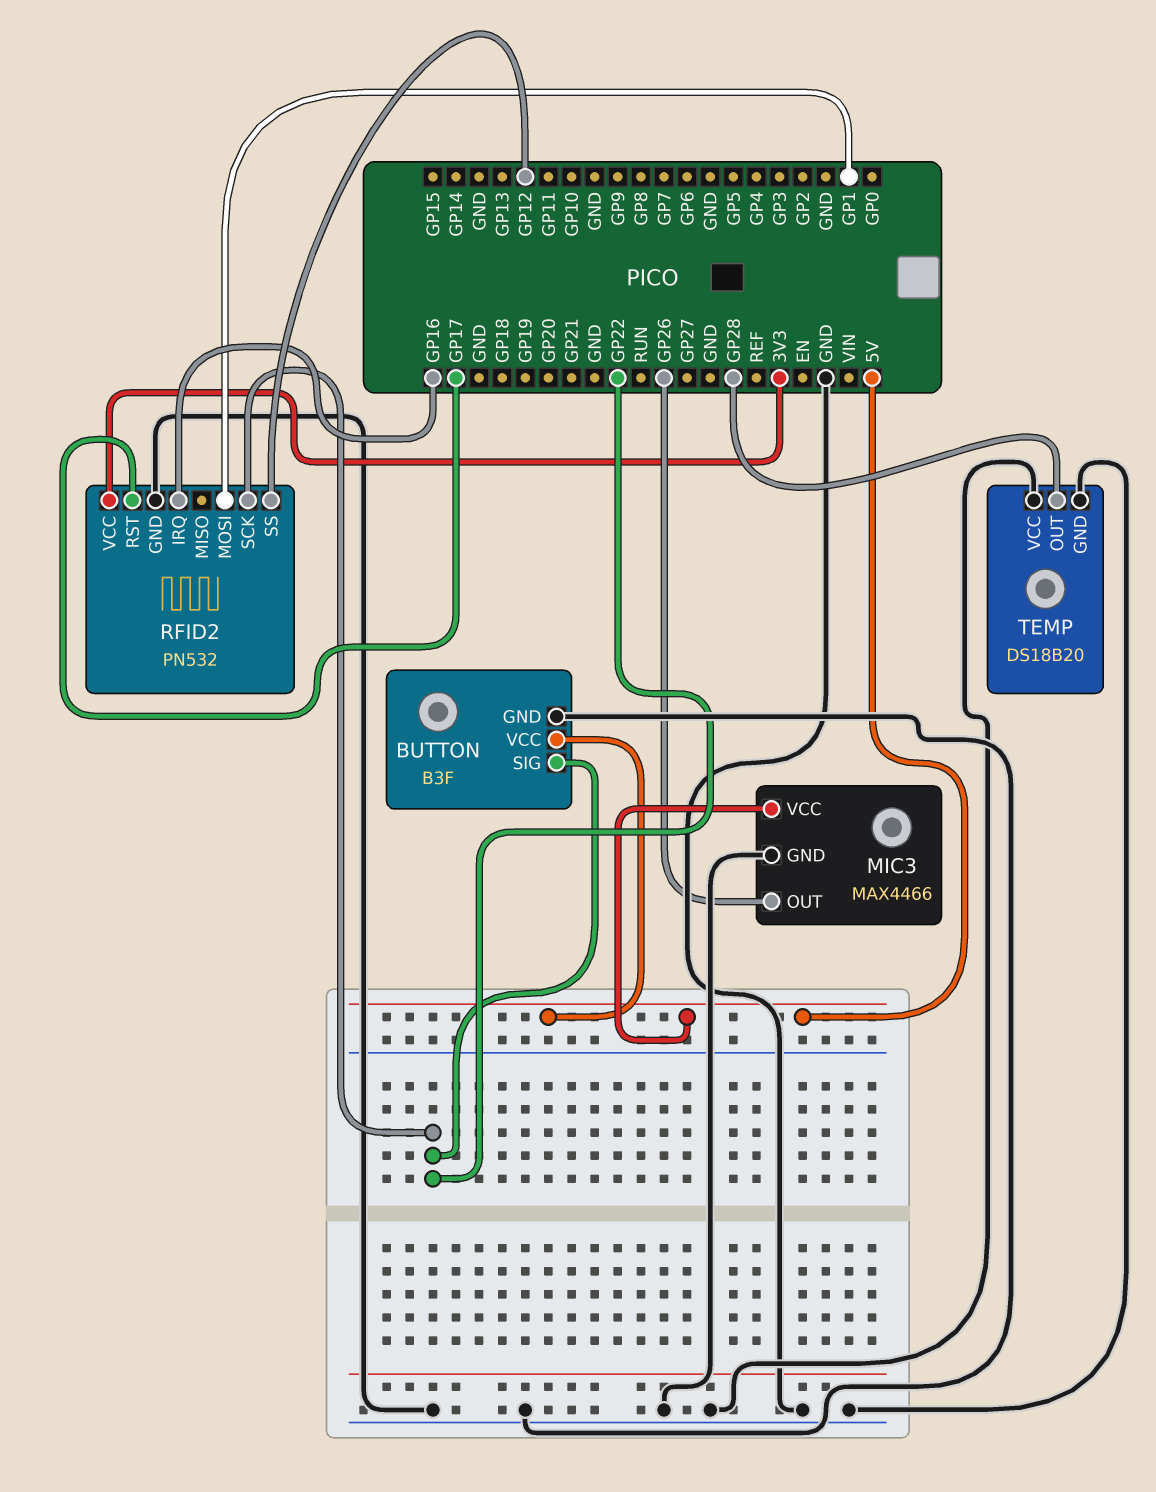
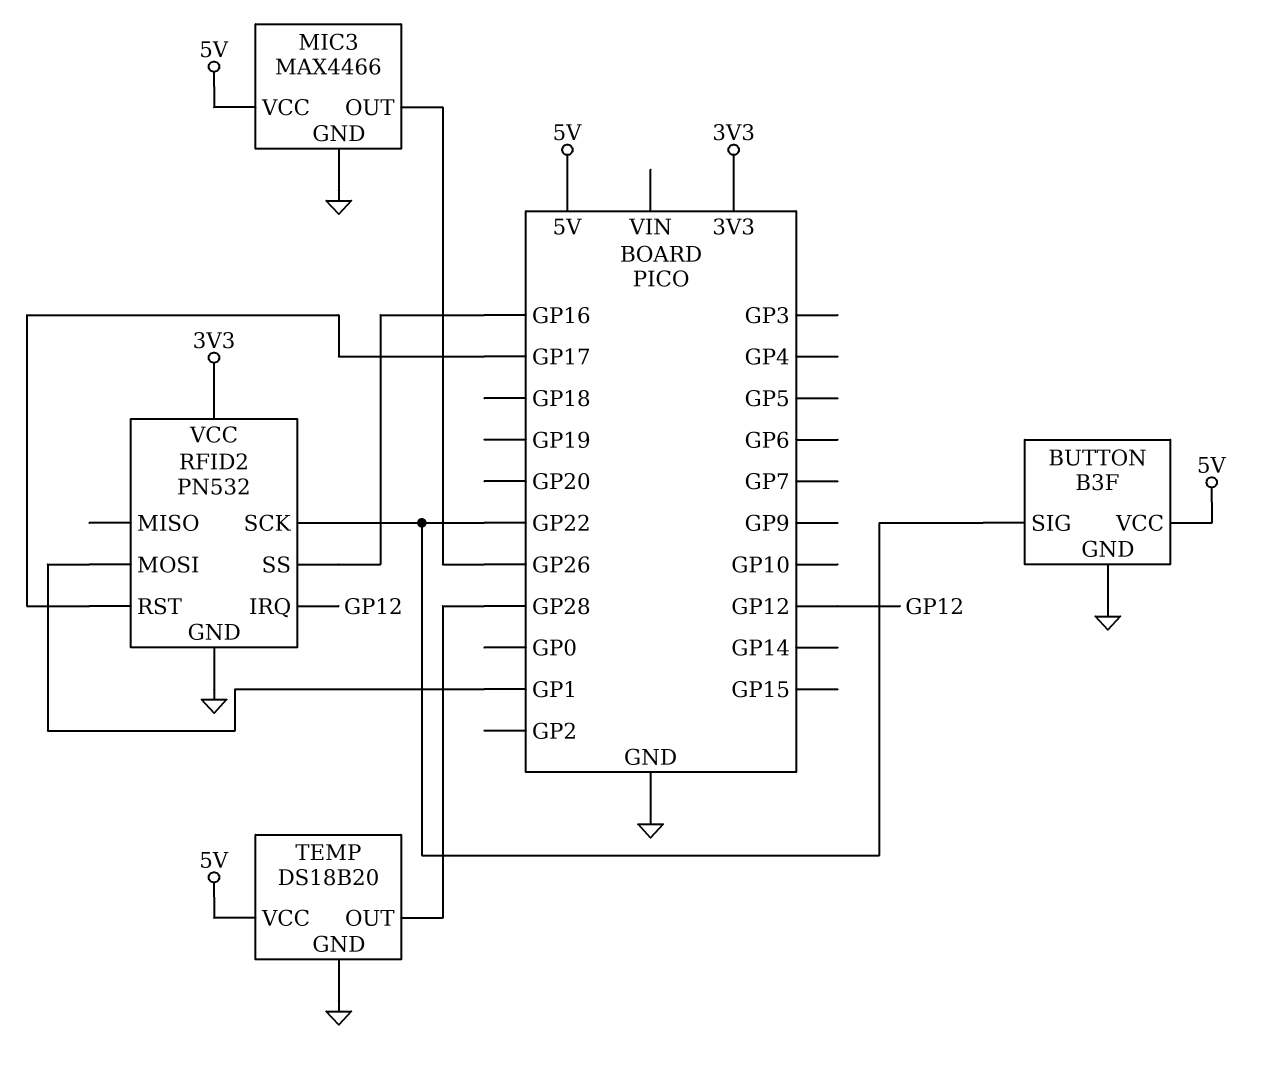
RFID2 pin IRQ: GP16 -> GP12
RFID2 pin SS: GP12 -> GP16
TEMP pin VCC: GND -> 5V

